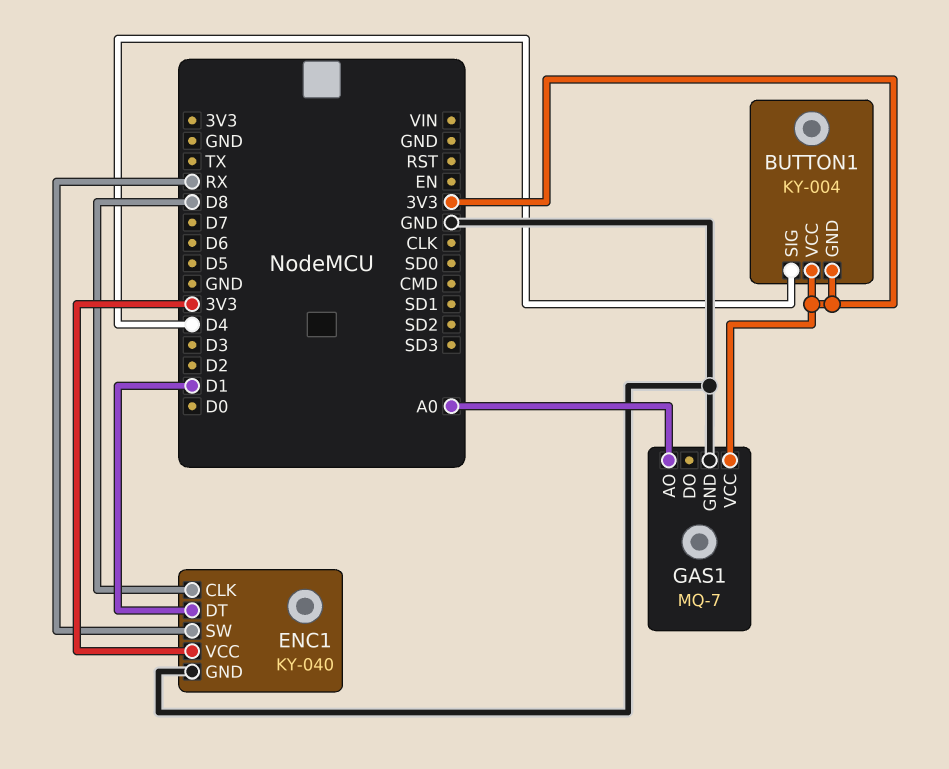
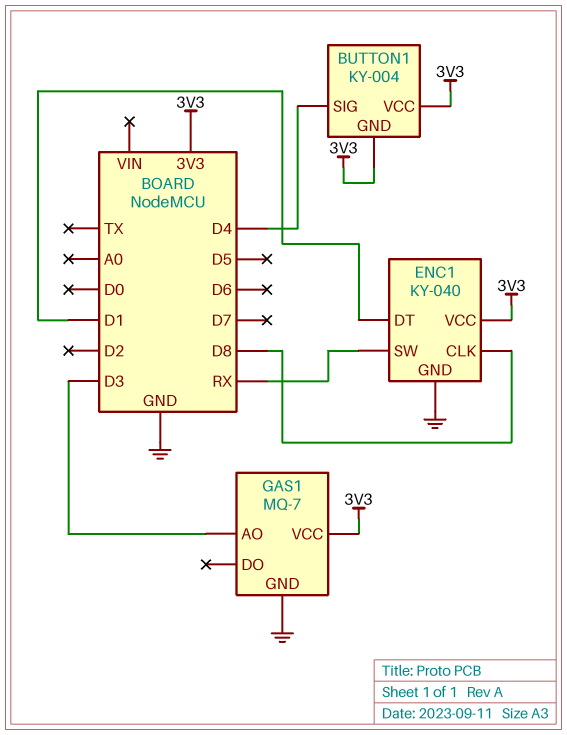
GAS1 pin AO: A0 -> D3

